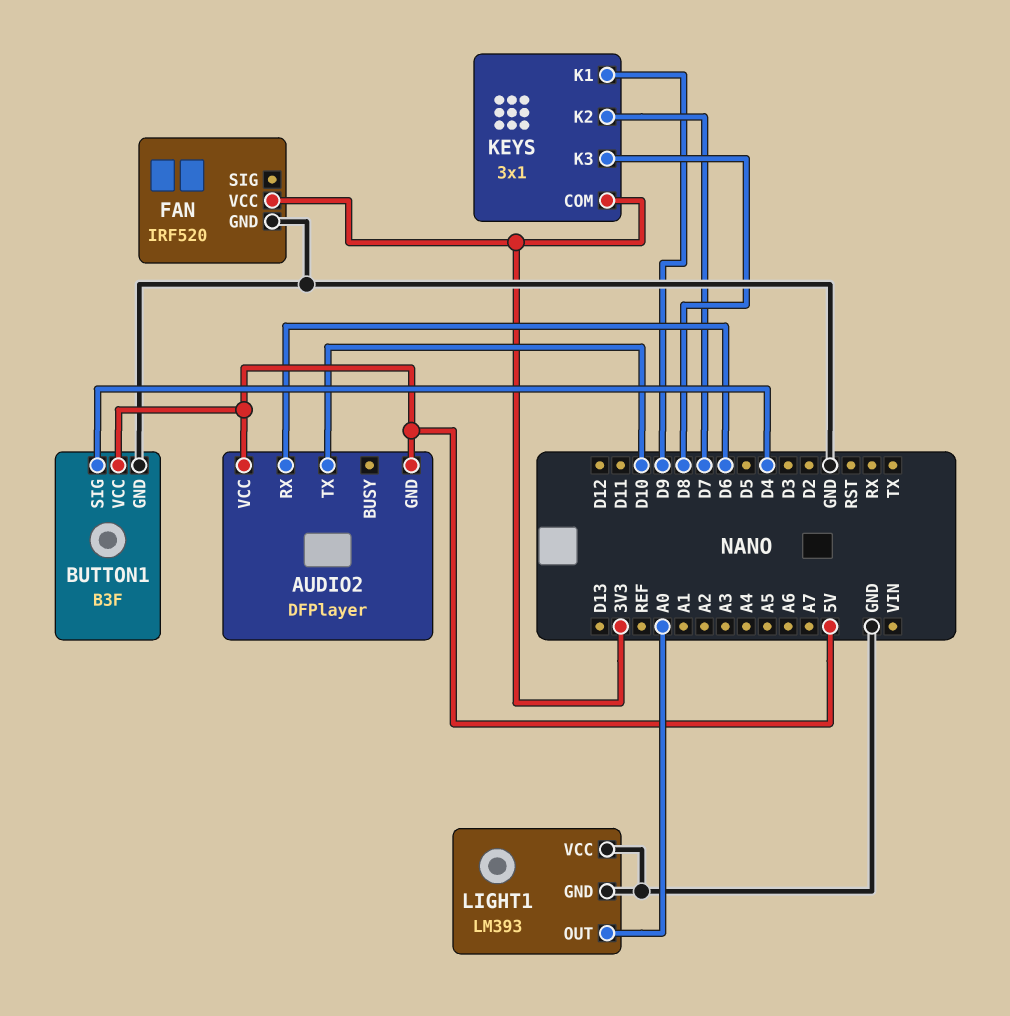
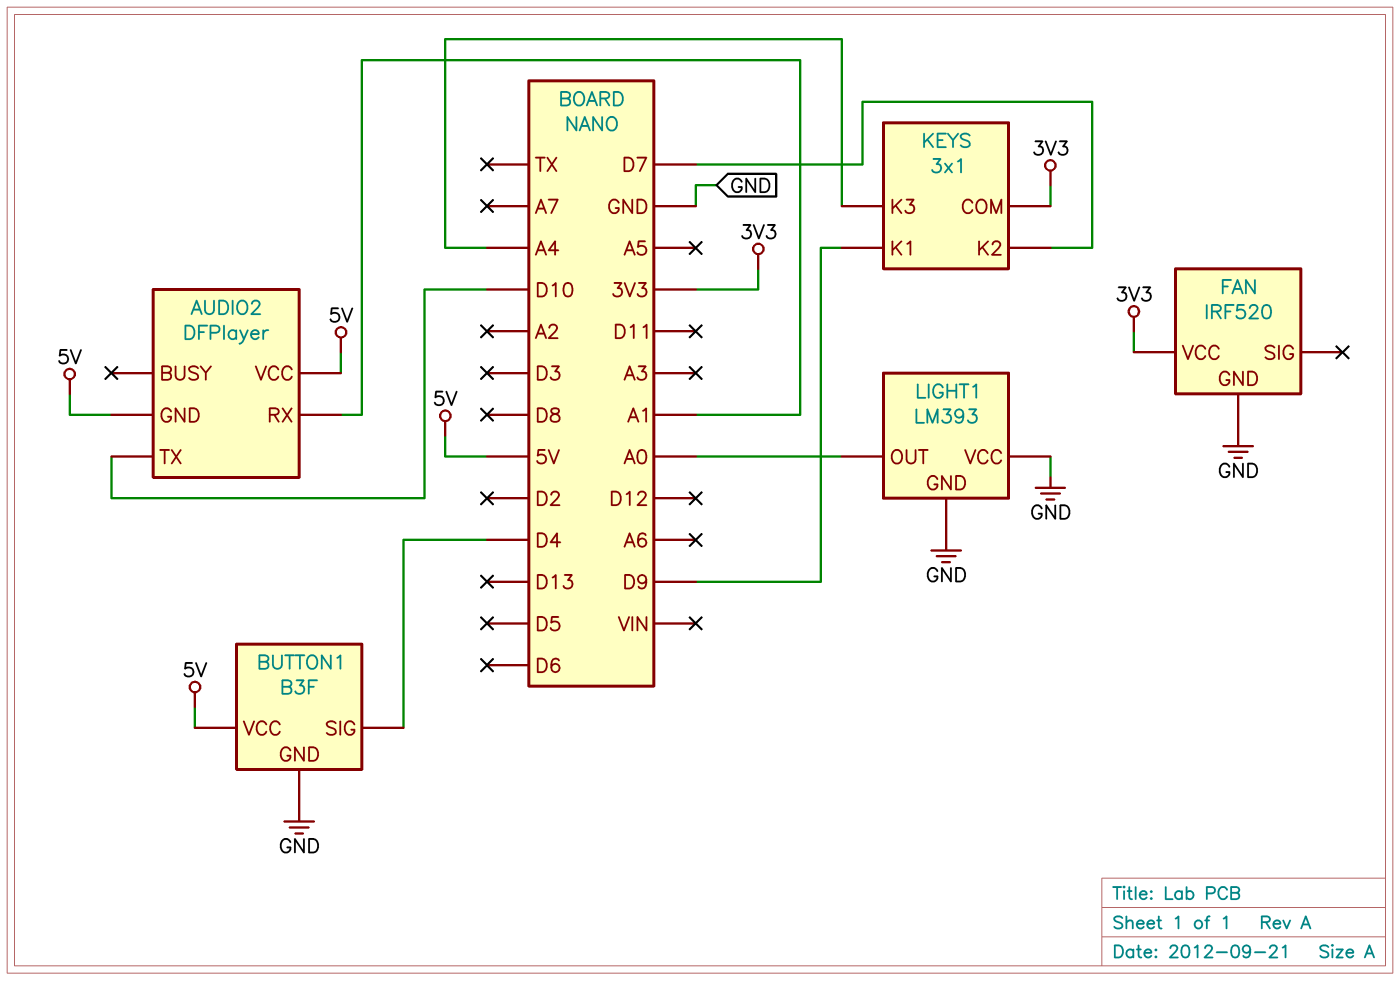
AUDIO2 pin RX: D6 -> A1
KEYS pin K3: D8 -> A4

